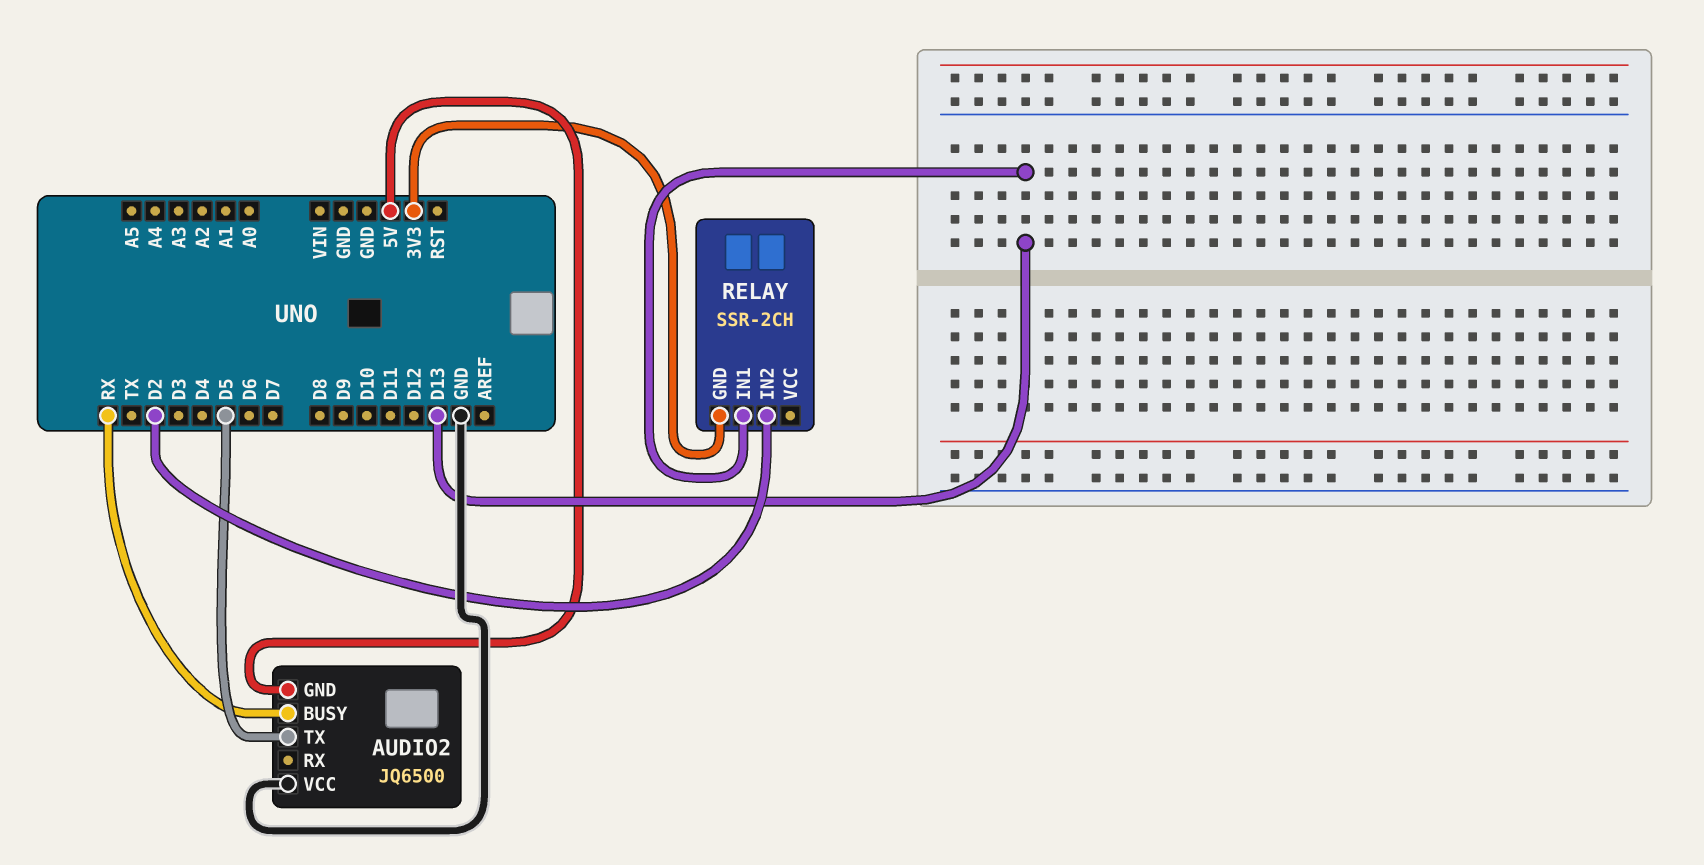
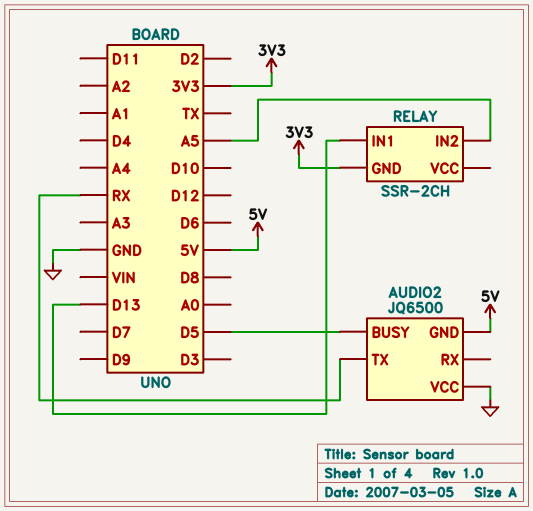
AUDIO2 pin BUSY: RX -> D5
AUDIO2 pin TX: D5 -> RX
RELAY pin IN2: D2 -> A5

